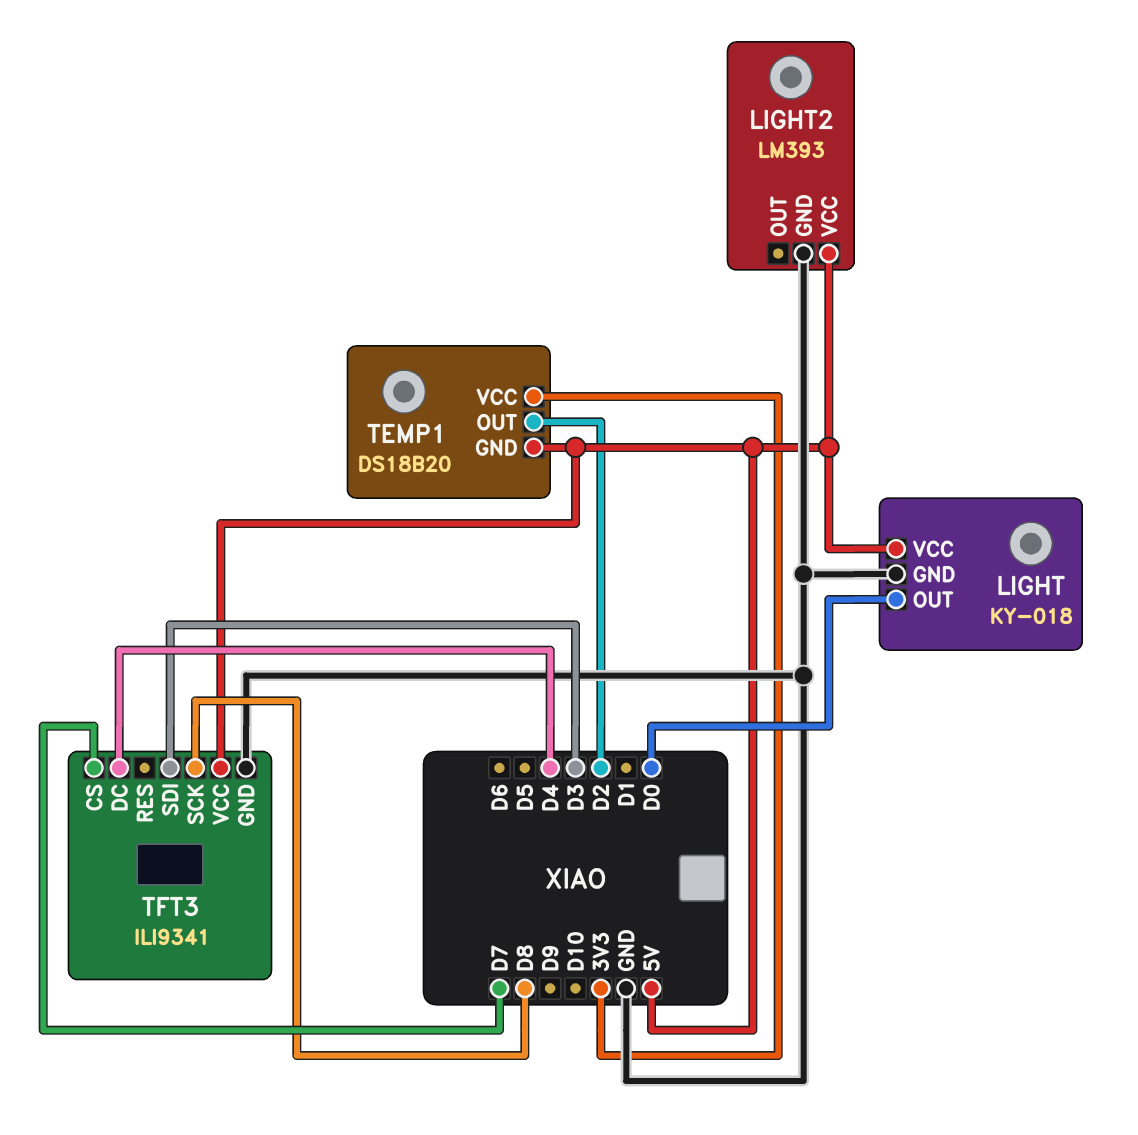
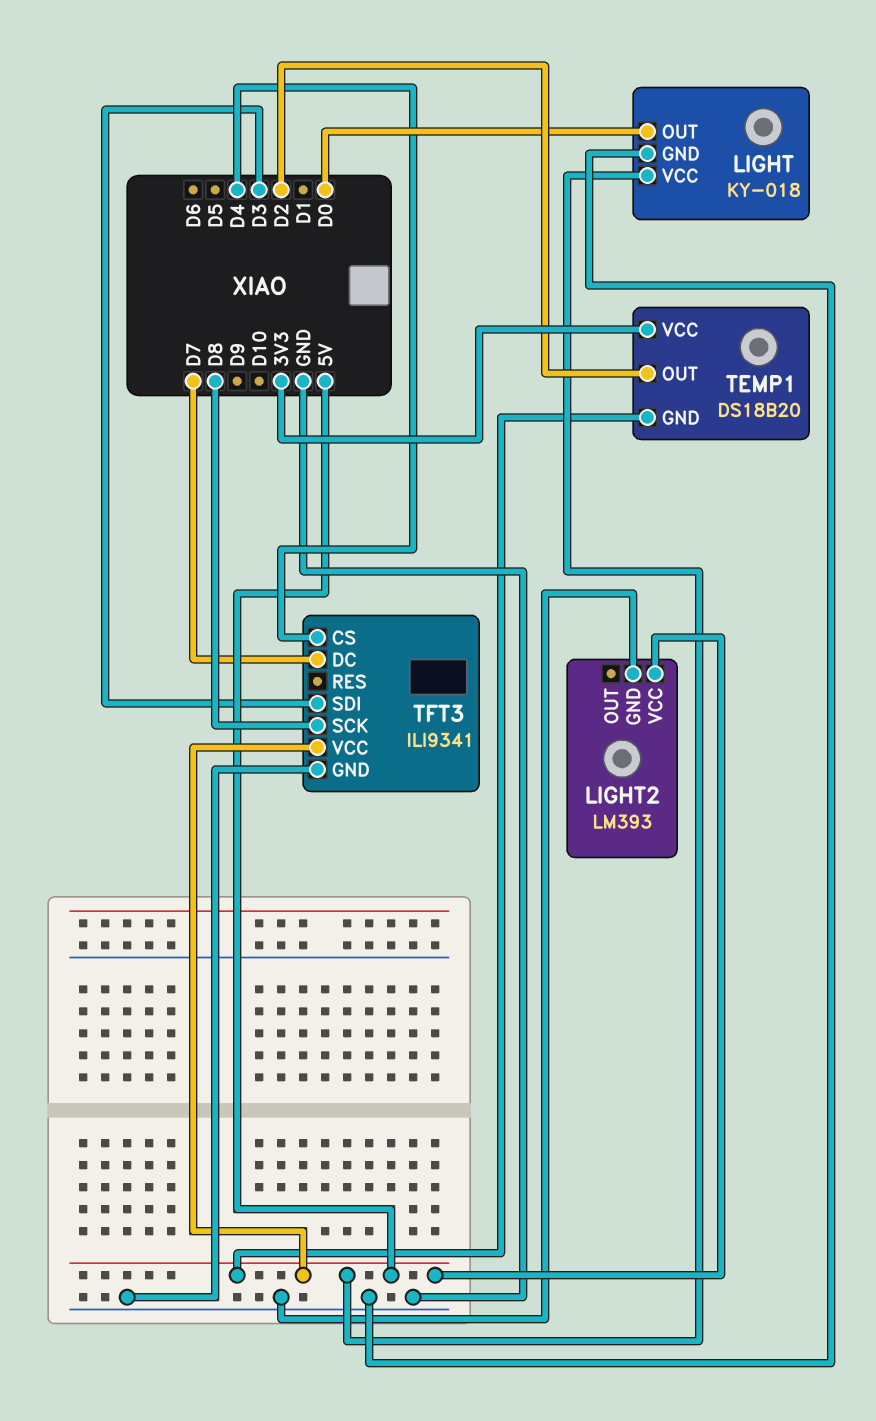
TFT3 pin CS: D7 -> D4
TFT3 pin DC: D4 -> D7

